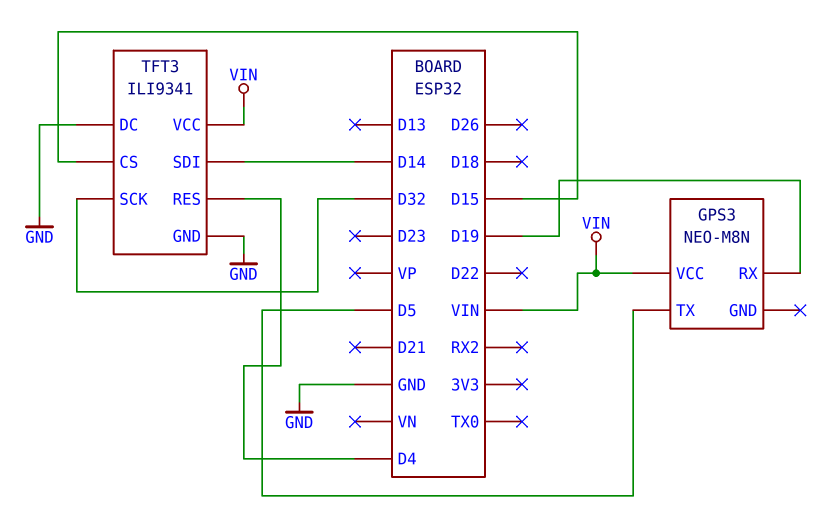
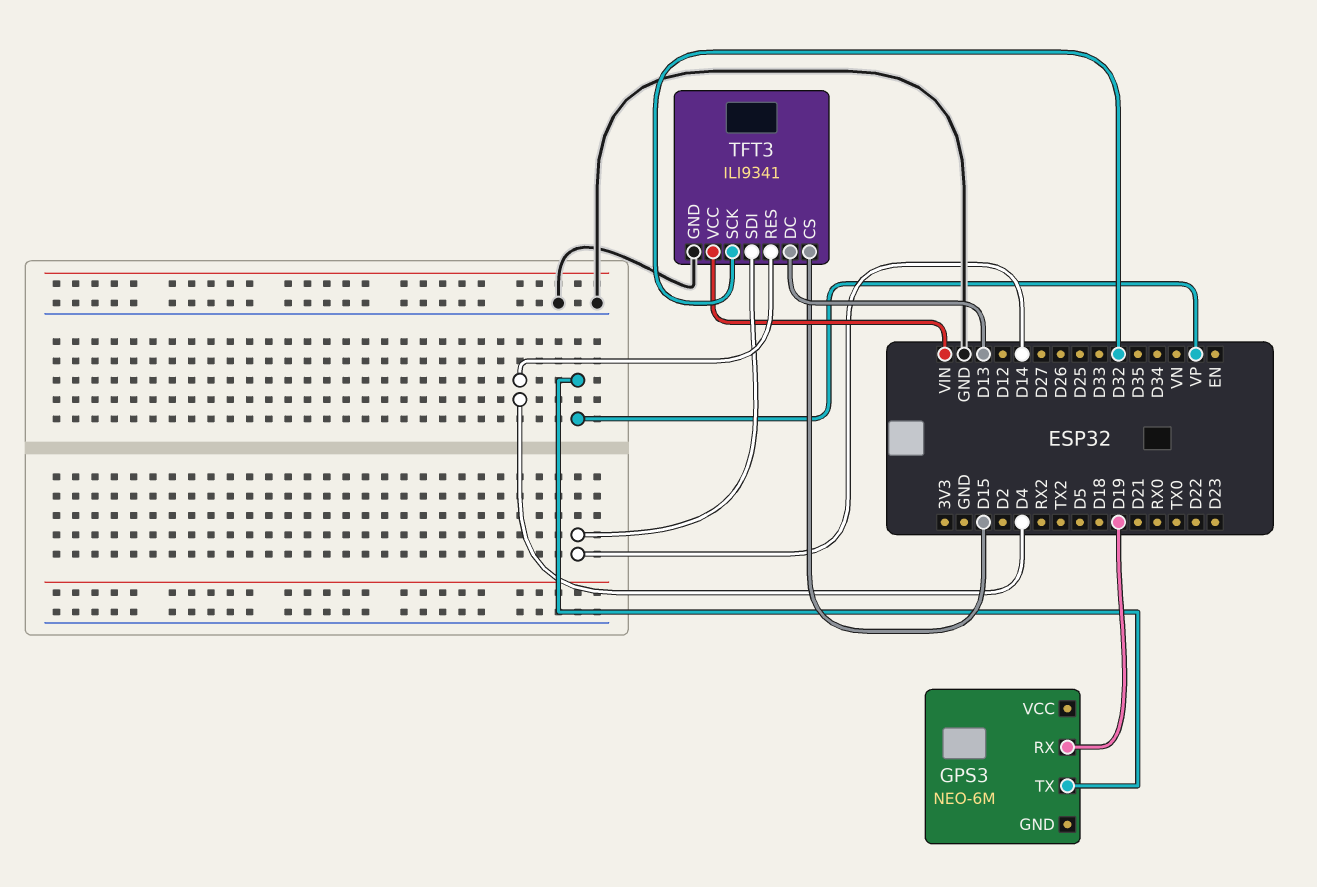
GPS3: NEO-M8N -> NEO-6M
GPS3 pin TX: D5 -> VP
GPS3 pin VCC: VIN -> none
TFT3 pin DC: GND -> D13

